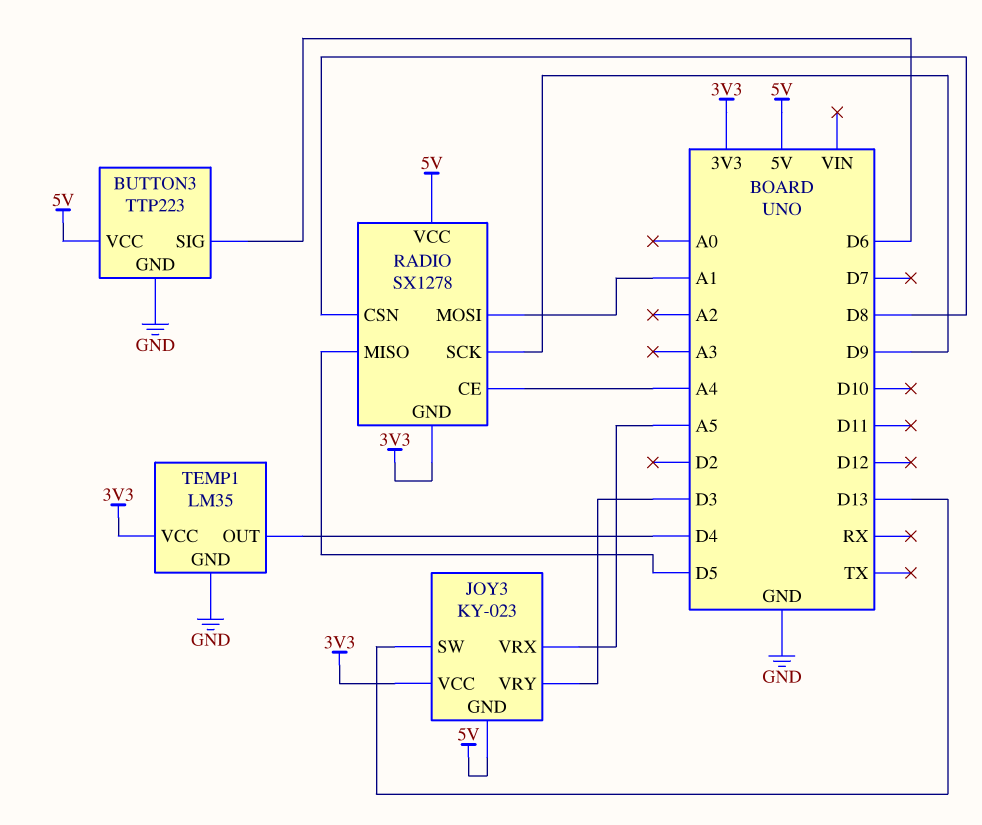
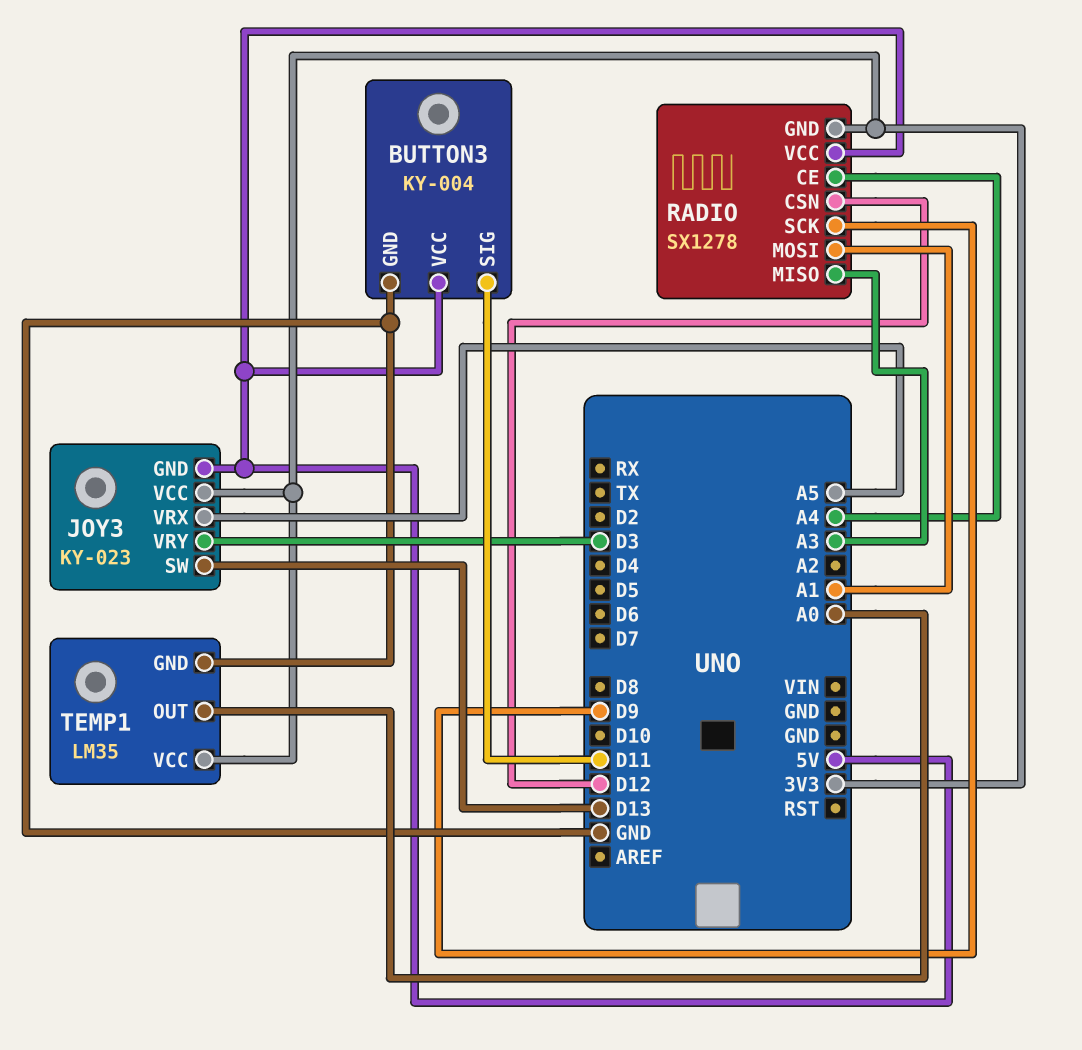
BUTTON3: TTP223 -> KY-004
BUTTON3 pin SIG: D6 -> D11
RADIO pin CSN: D8 -> D12
RADIO pin MISO: D5 -> A3
TEMP1 pin OUT: D4 -> A0

